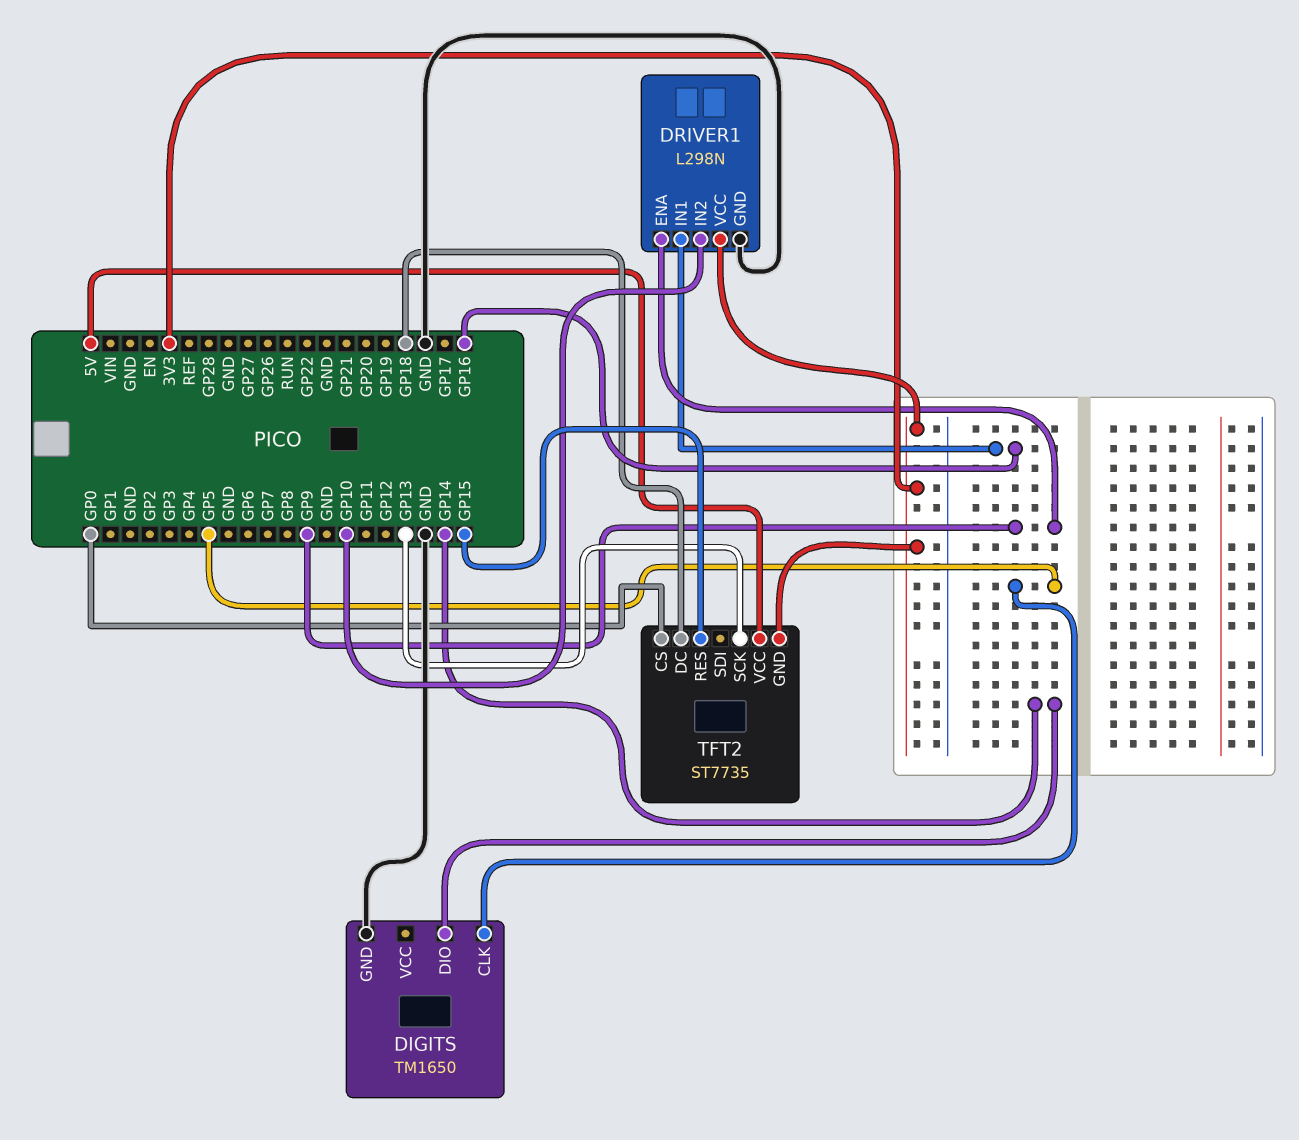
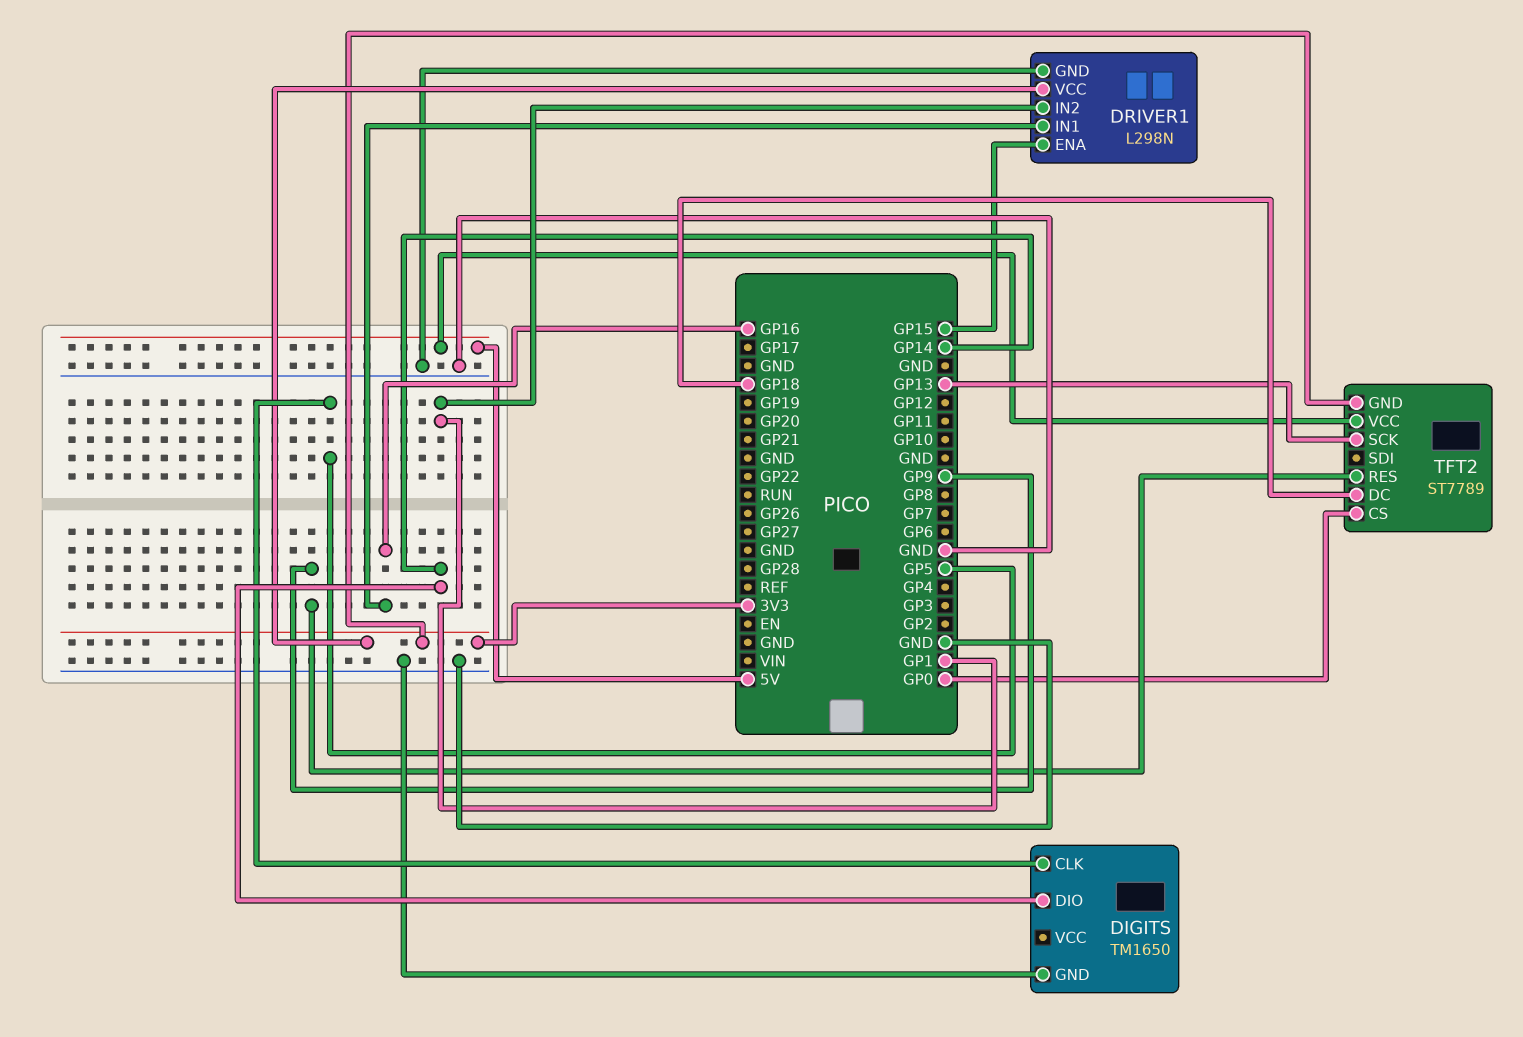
DRIVER1 pin ENA: GP9 -> GP15
DRIVER1 pin IN2: GP10 -> GP1
TFT2: ST7735 -> ST7789
TFT2 pin RES: GP15 -> GP9

